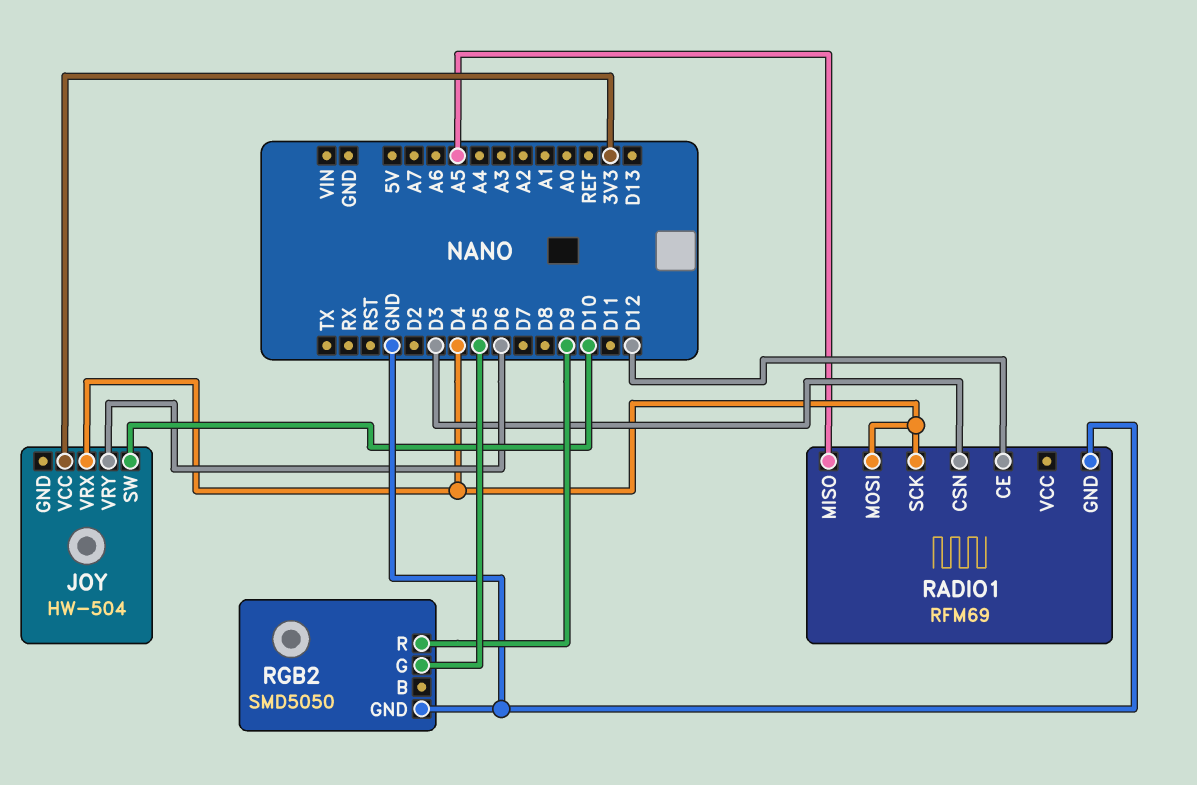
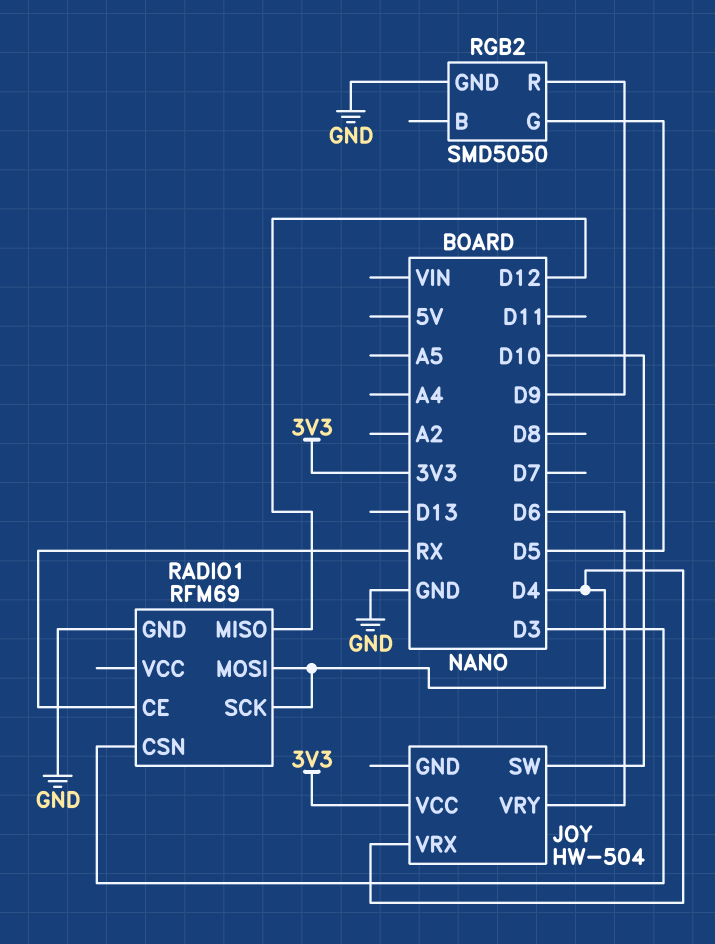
RADIO1 pin CE: D12 -> RX
RADIO1 pin MISO: A5 -> D12

